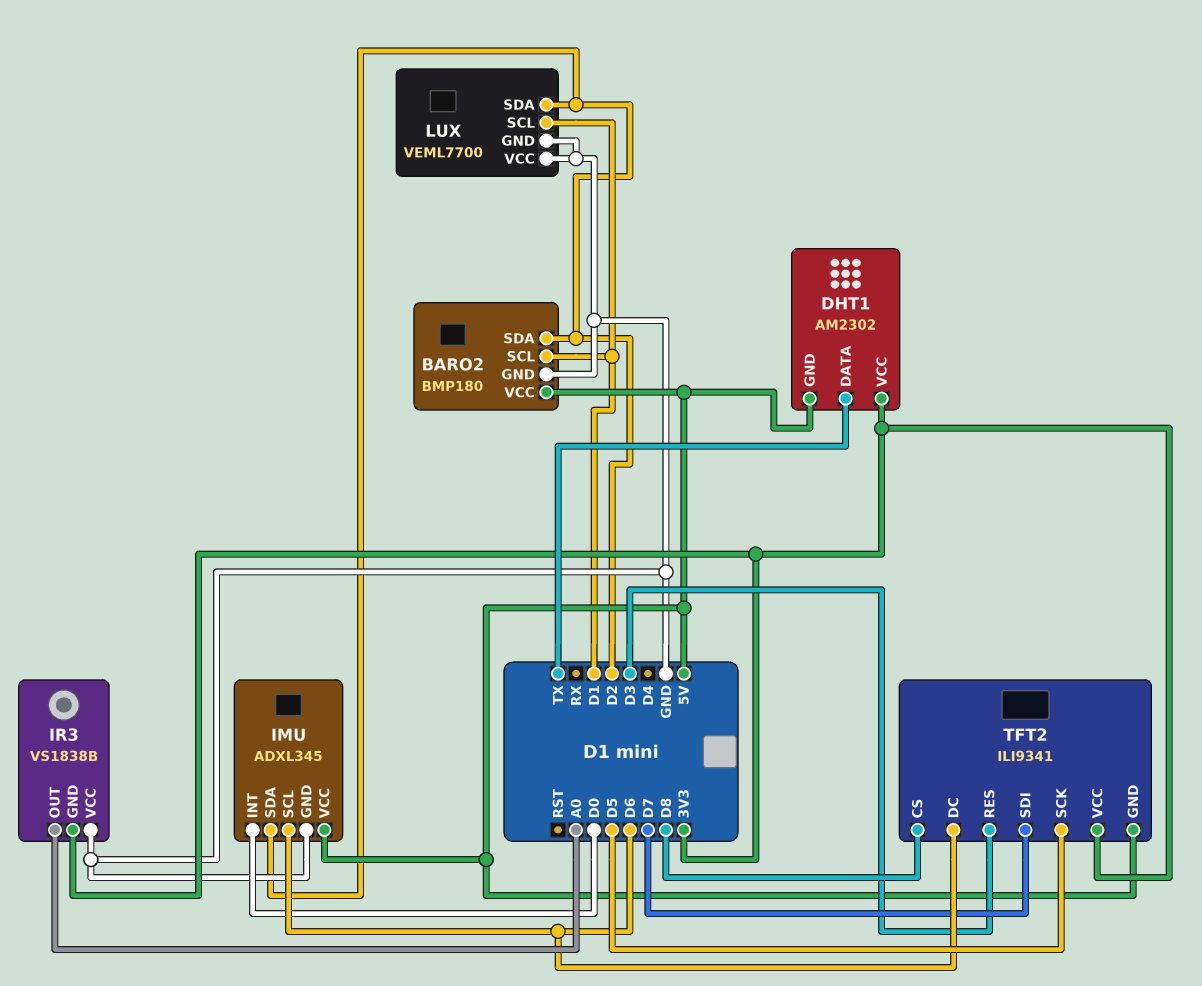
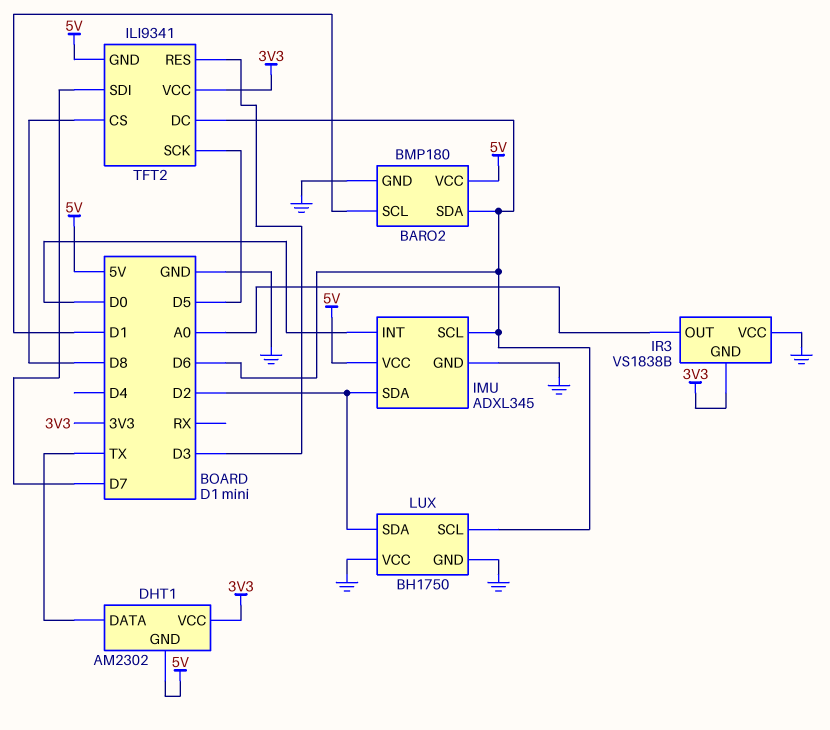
BARO2 pin SDA: D2 -> D6
LUX: VEML7700 -> BH1750
LUX pin SCL: D1 -> D6

